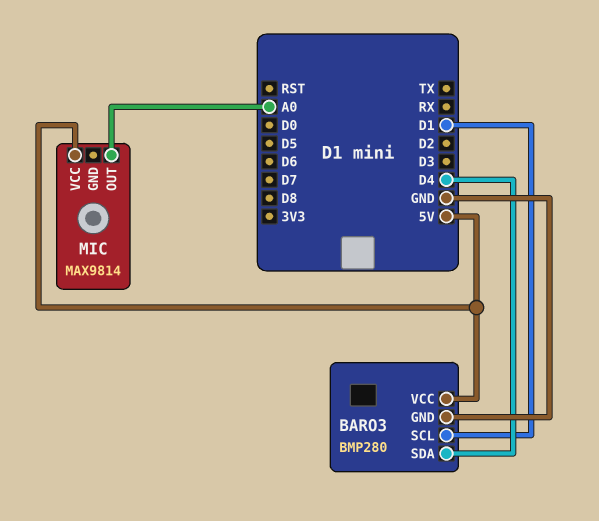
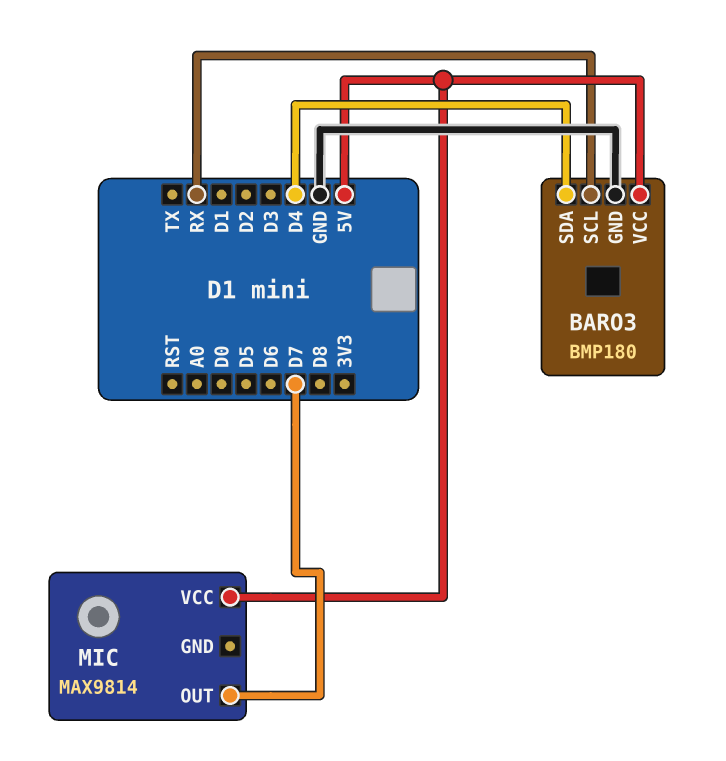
BARO3: BMP280 -> BMP180
BARO3 pin SCL: D1 -> RX
MIC pin OUT: A0 -> D7

